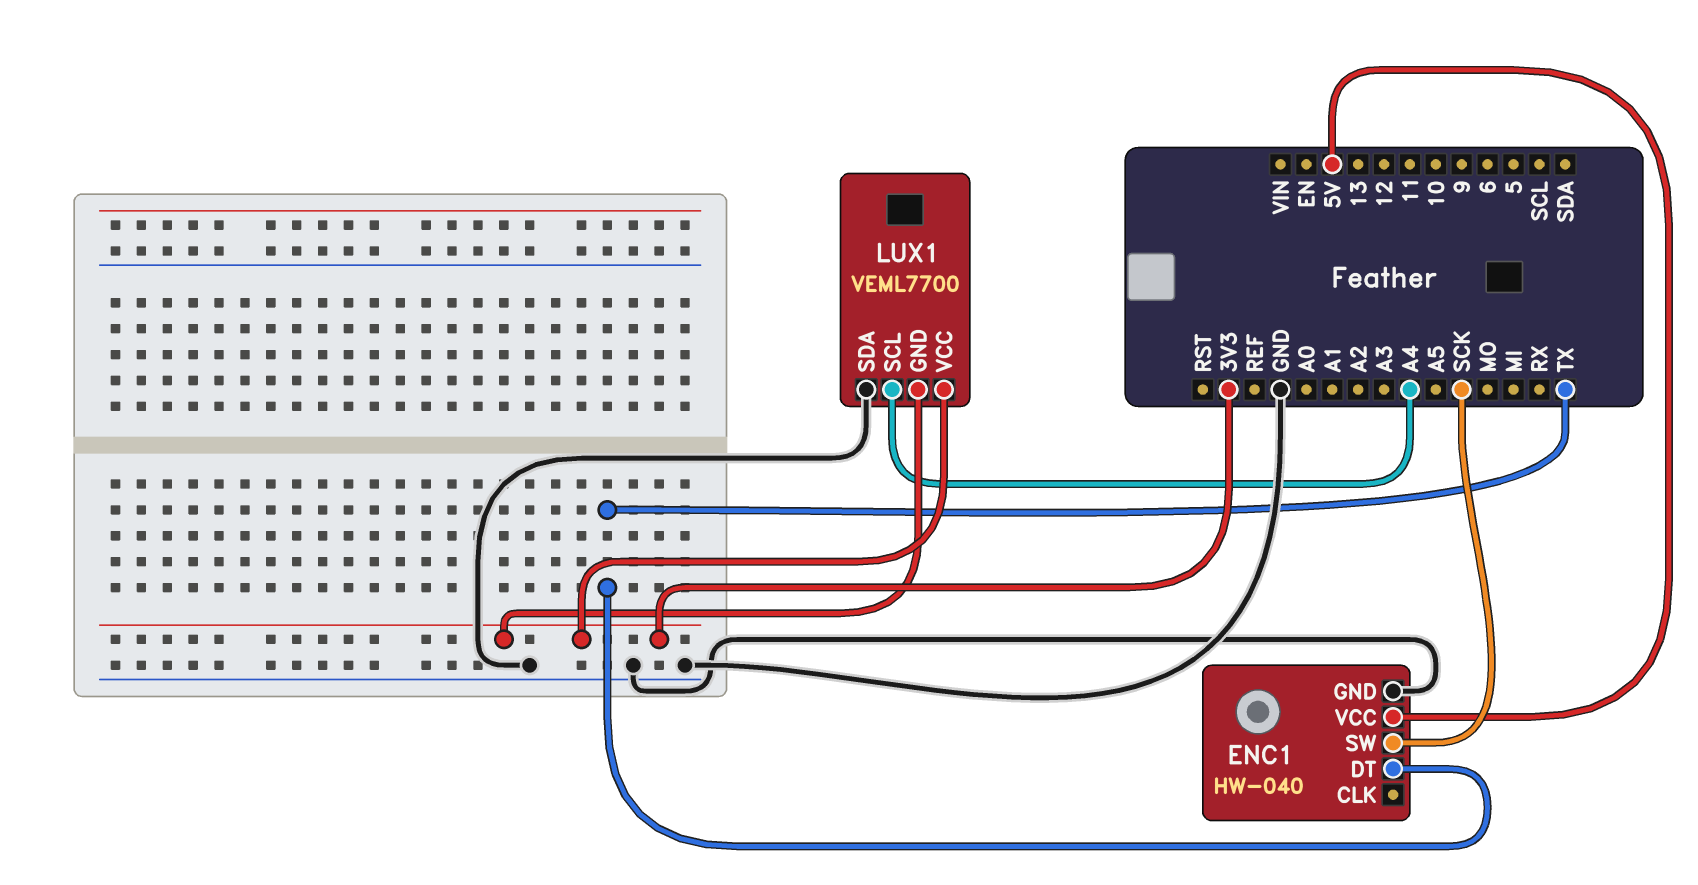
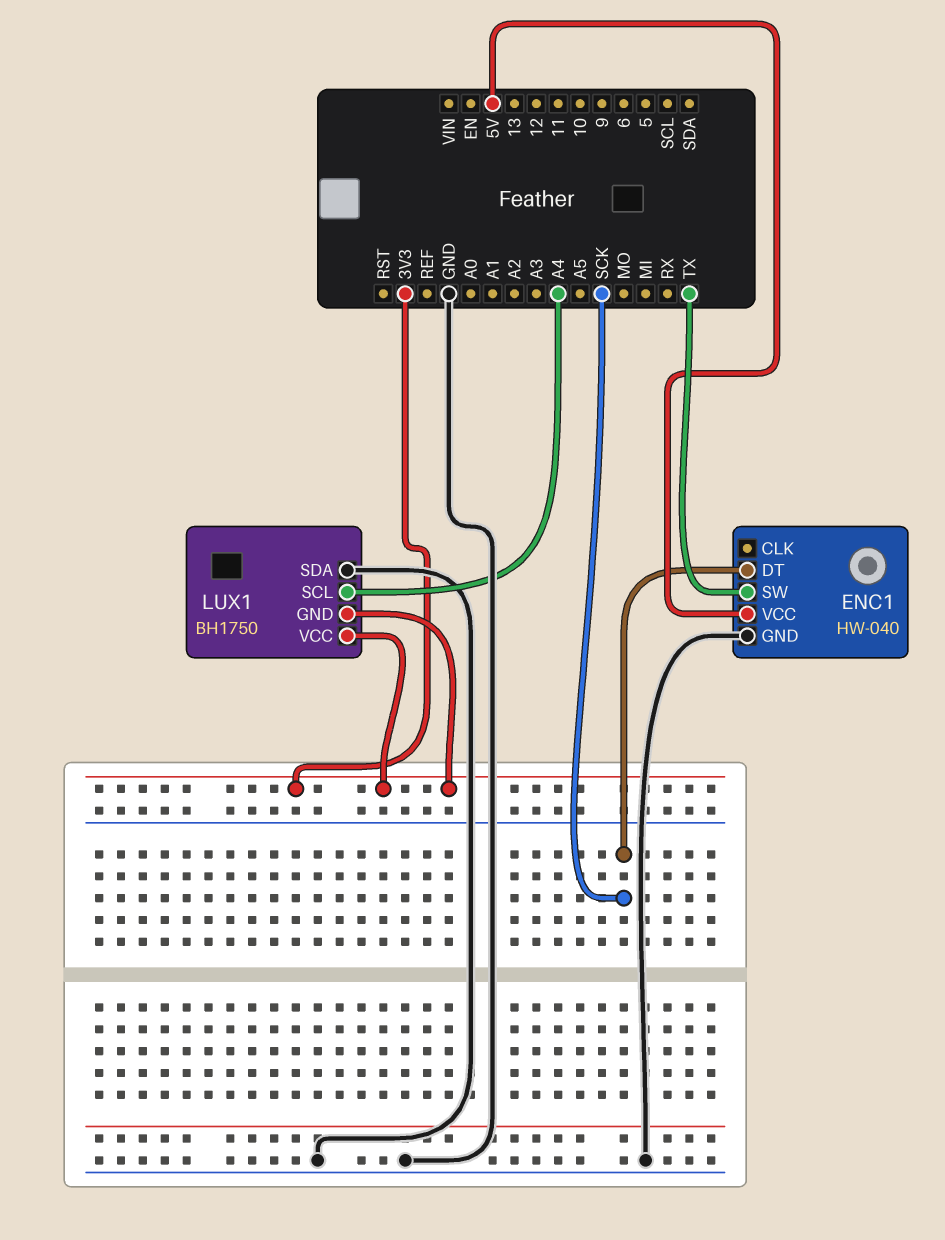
ENC1 pin DT: TX -> SCK
ENC1 pin SW: SCK -> TX
LUX1: VEML7700 -> BH1750

